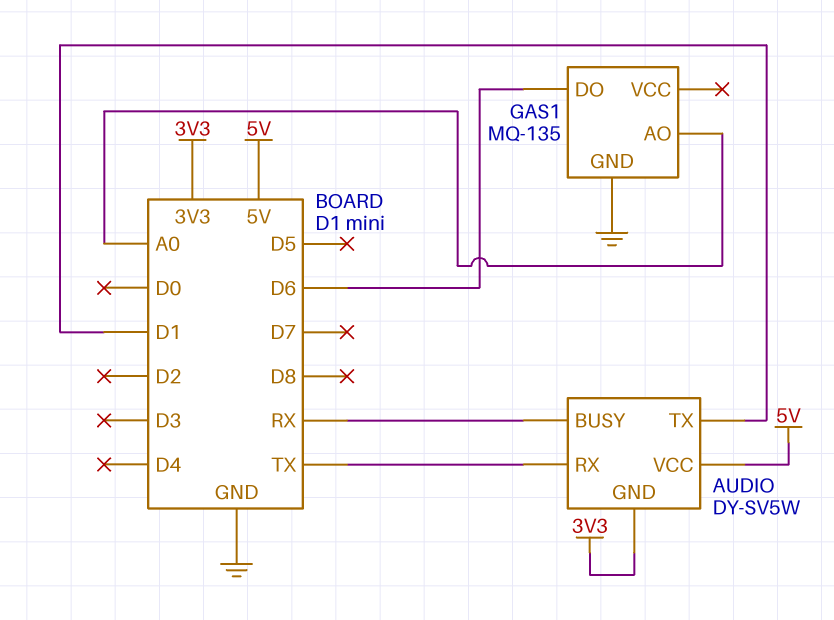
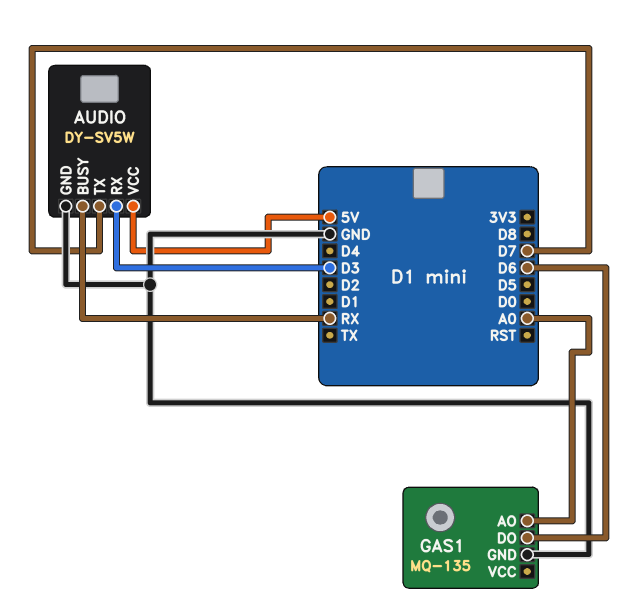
AUDIO pin GND: 3V3 -> GND
AUDIO pin RX: TX -> D3
AUDIO pin TX: D1 -> D7

